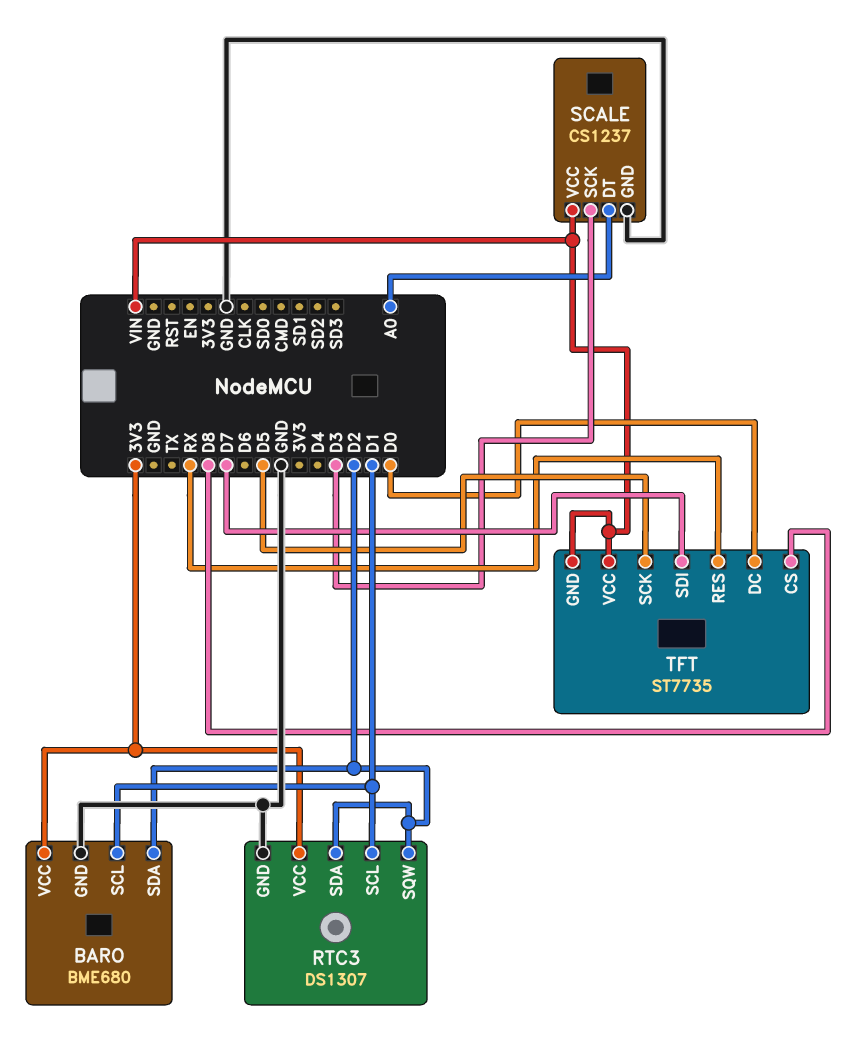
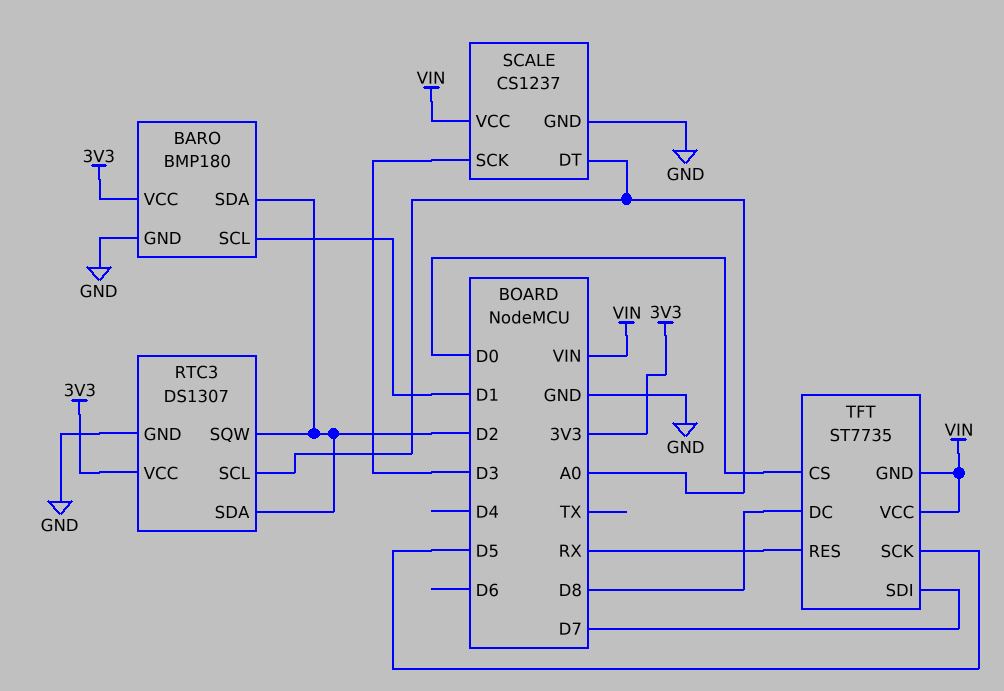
BARO: BME680 -> BMP180
RTC3 pin SCL: D1 -> A0
TFT pin CS: D8 -> D0
TFT pin DC: D0 -> D8

